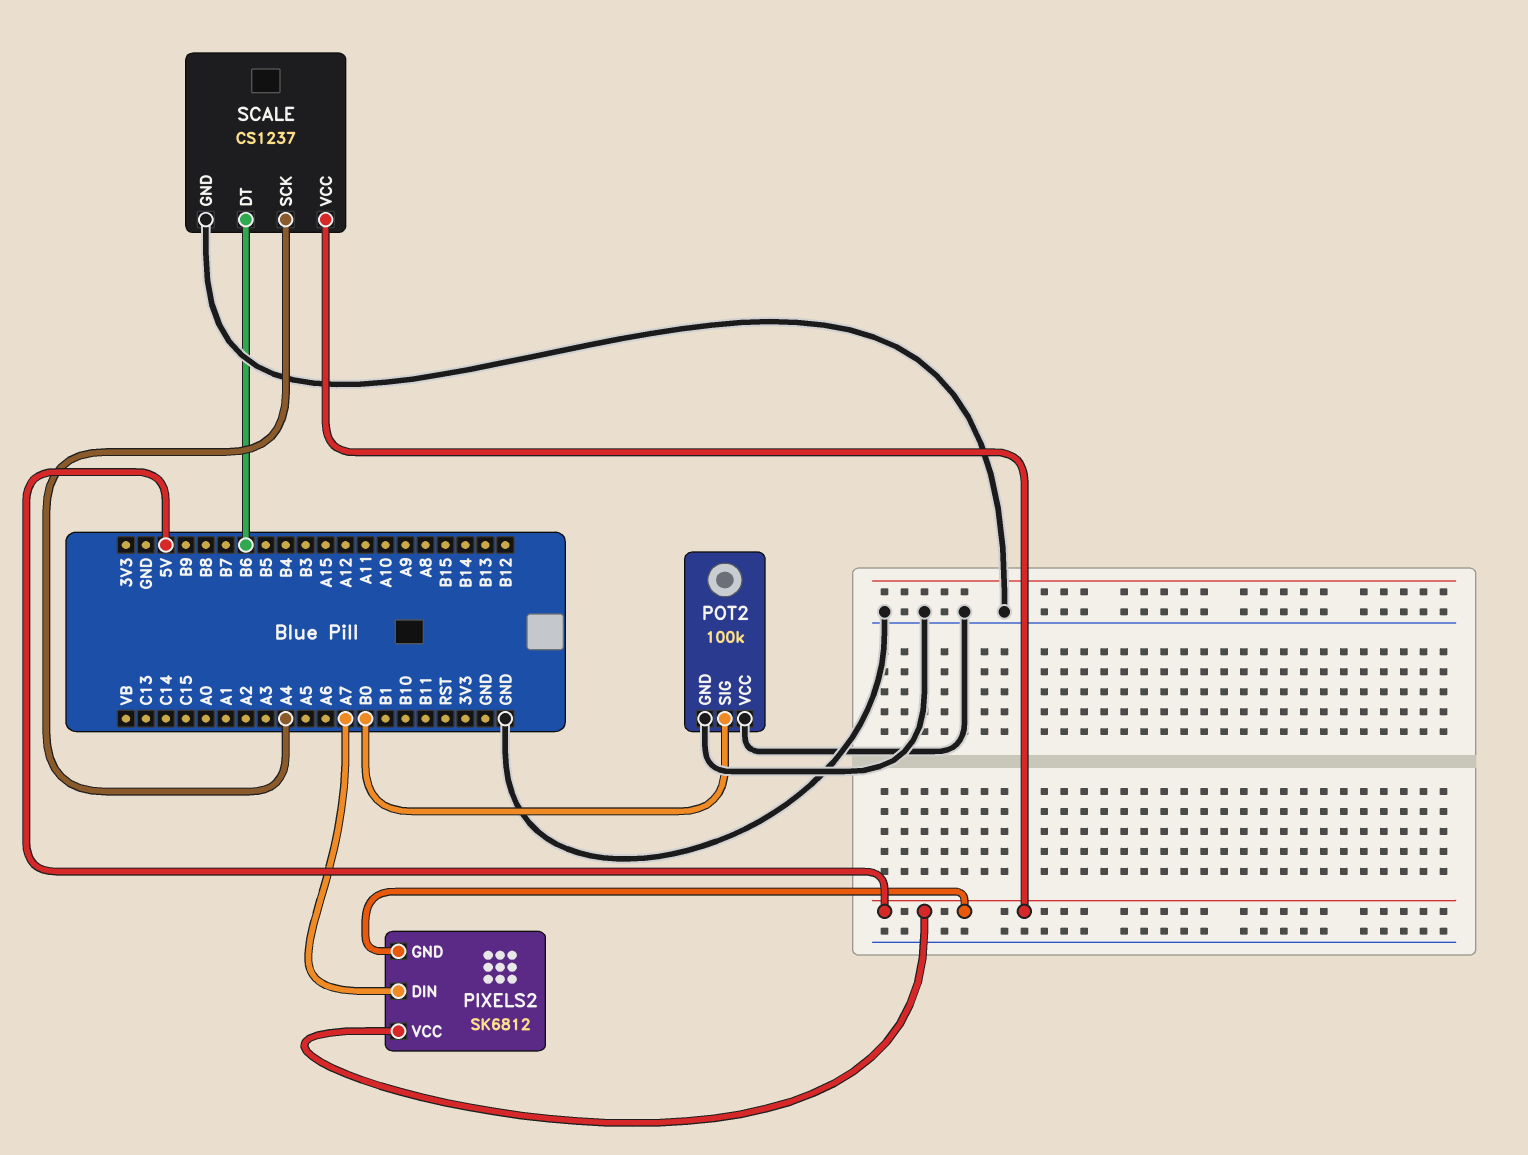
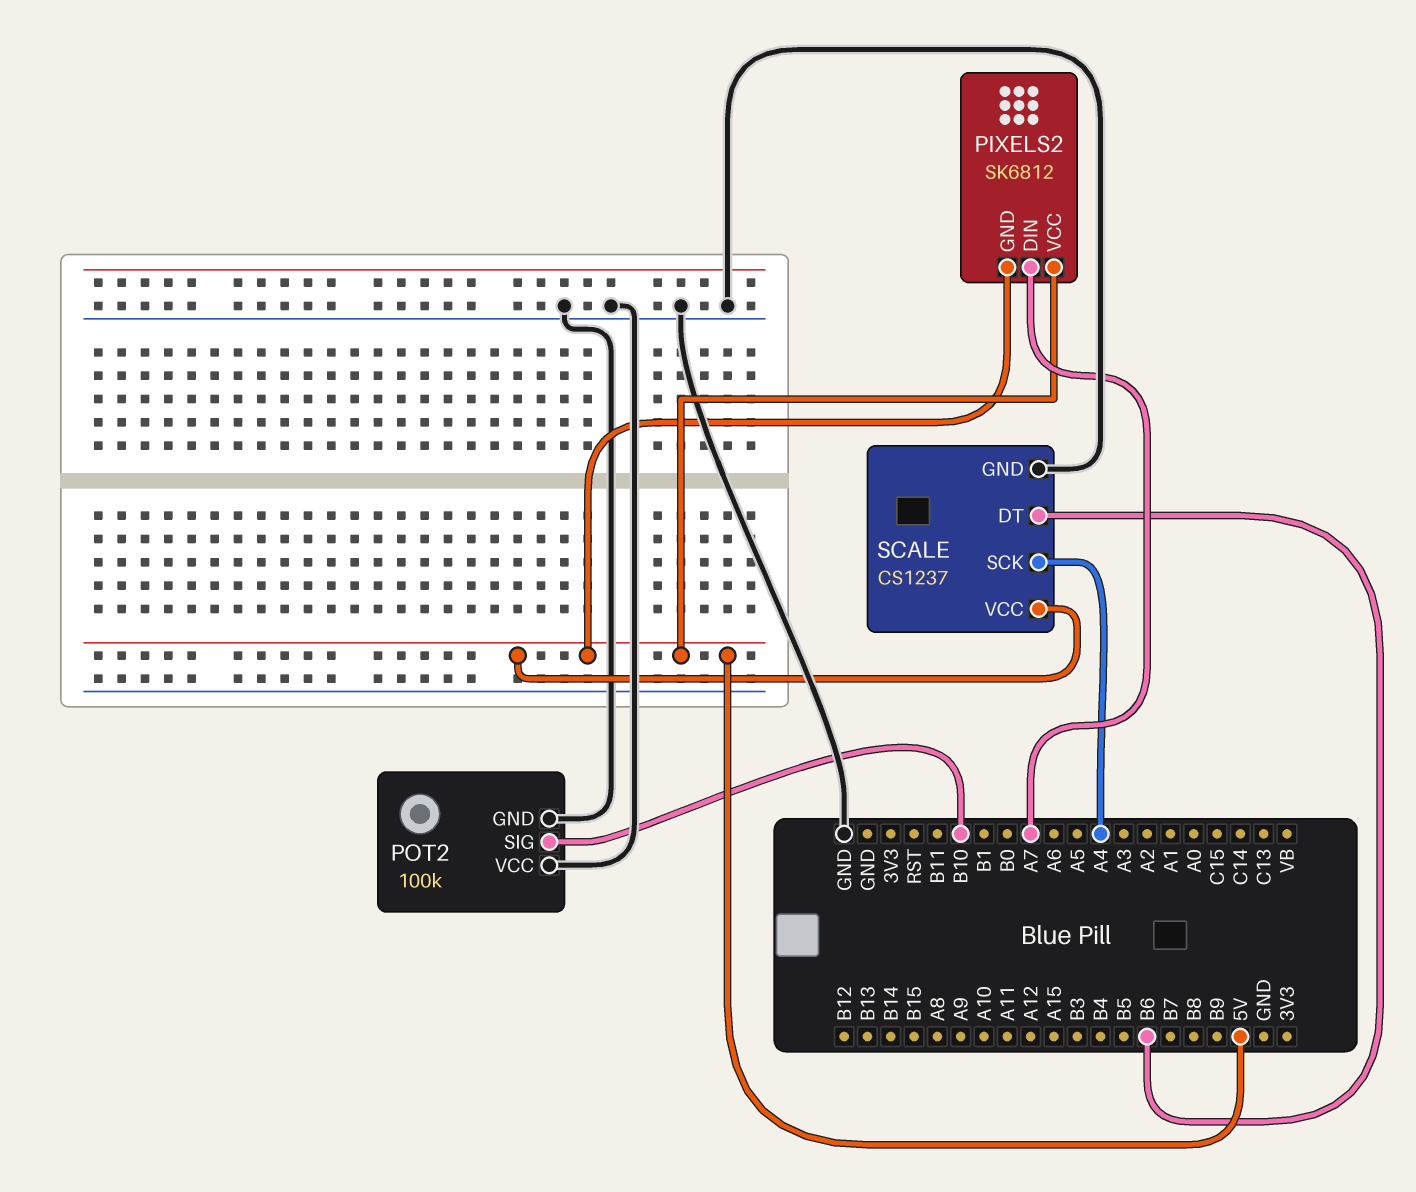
POT2 pin SIG: B0 -> B10

